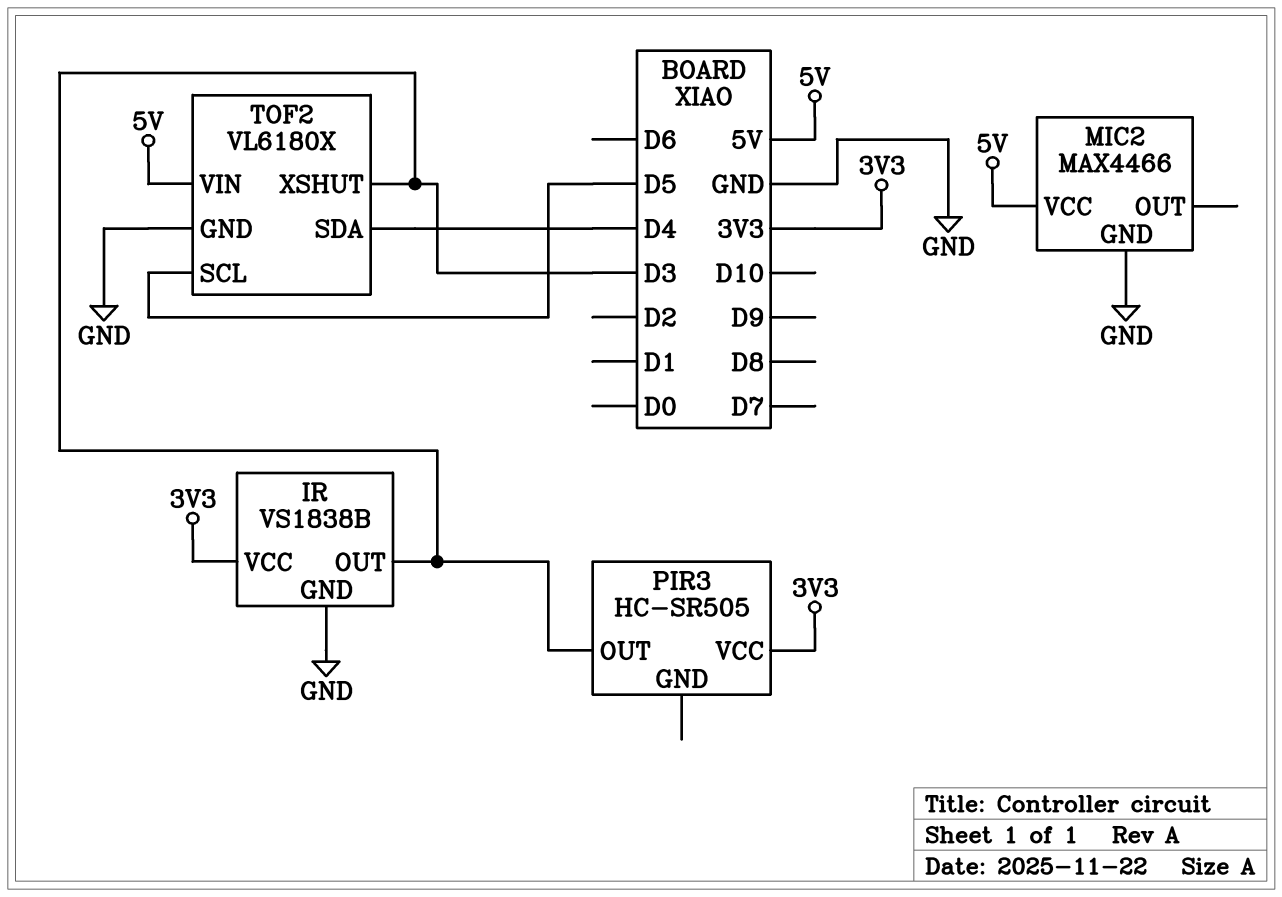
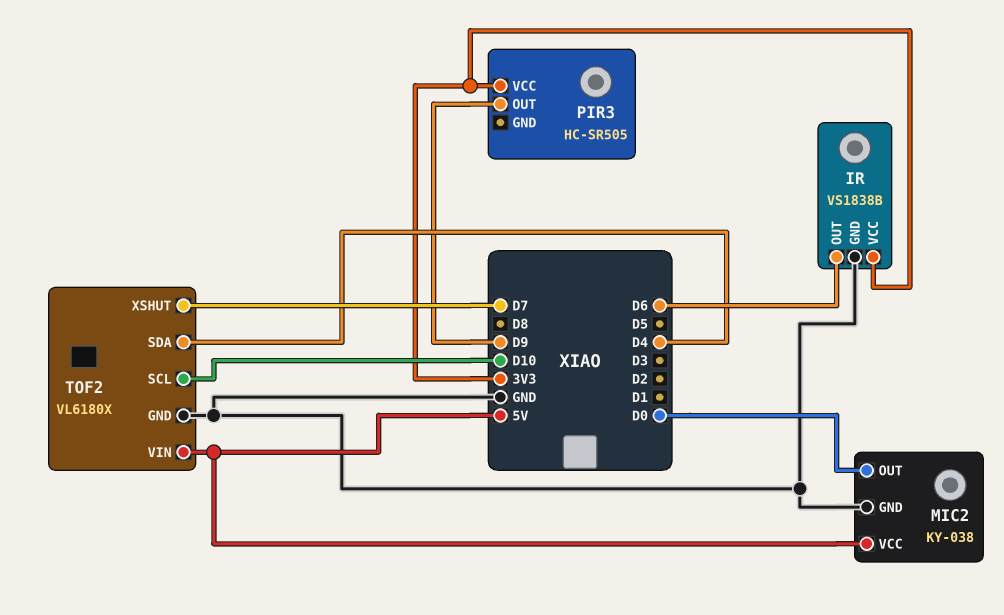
IR pin OUT: D3 -> D6
MIC2: MAX4466 -> KY-038
MIC2 pin OUT: none -> D0
PIR3 pin OUT: D3 -> D9
TOF2 pin SCL: D5 -> D10
TOF2 pin XSHUT: D3 -> D7

